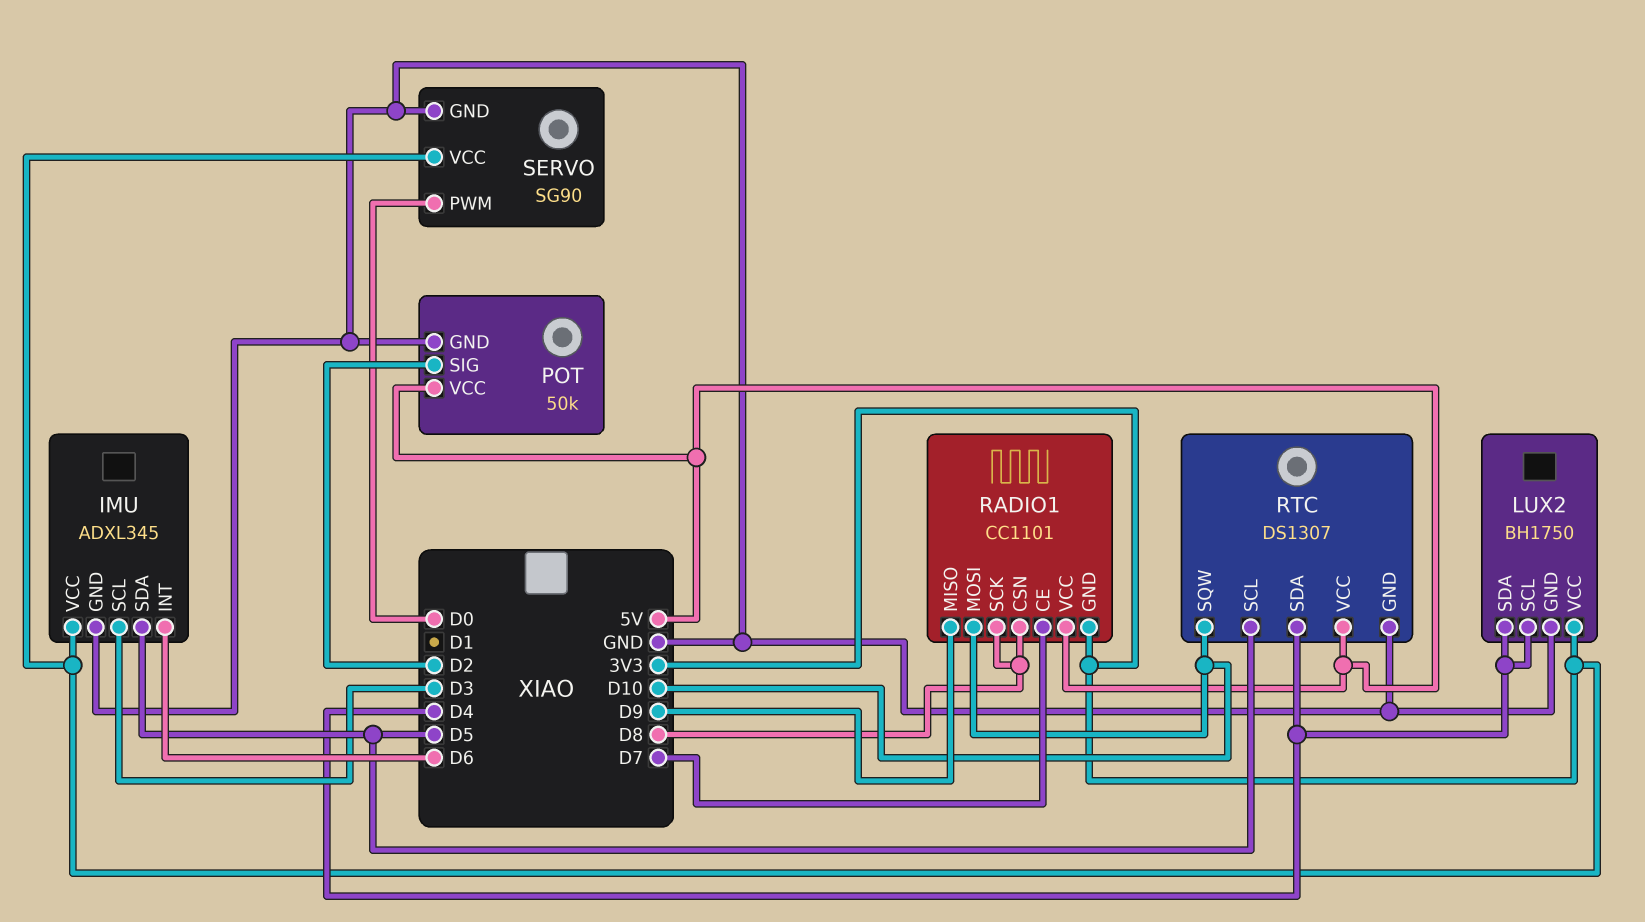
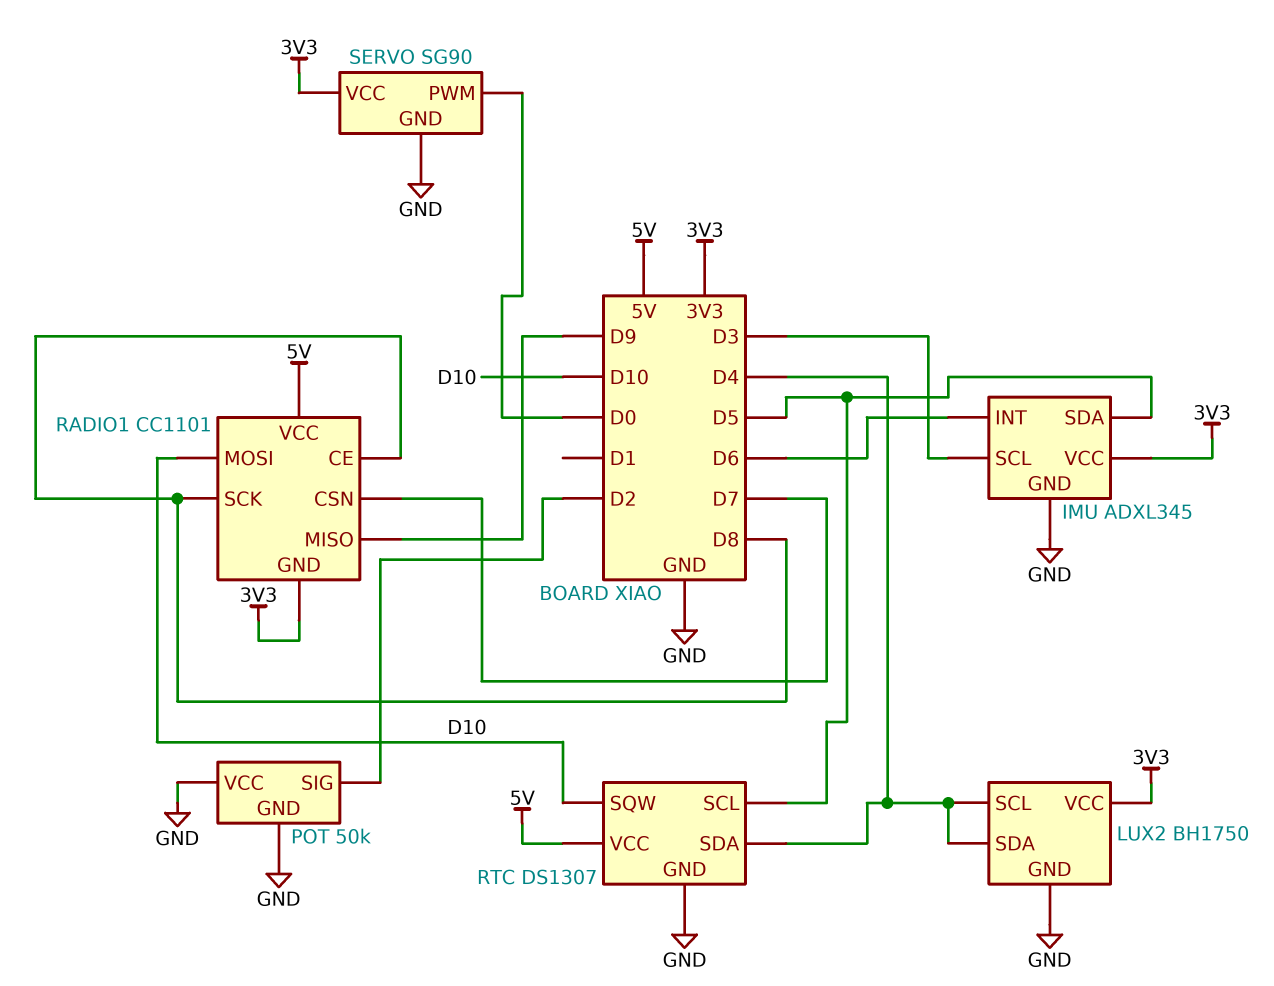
POT pin VCC: 5V -> GND
RADIO1 pin CE: D7 -> D8
RADIO1 pin CSN: D8 -> D7

